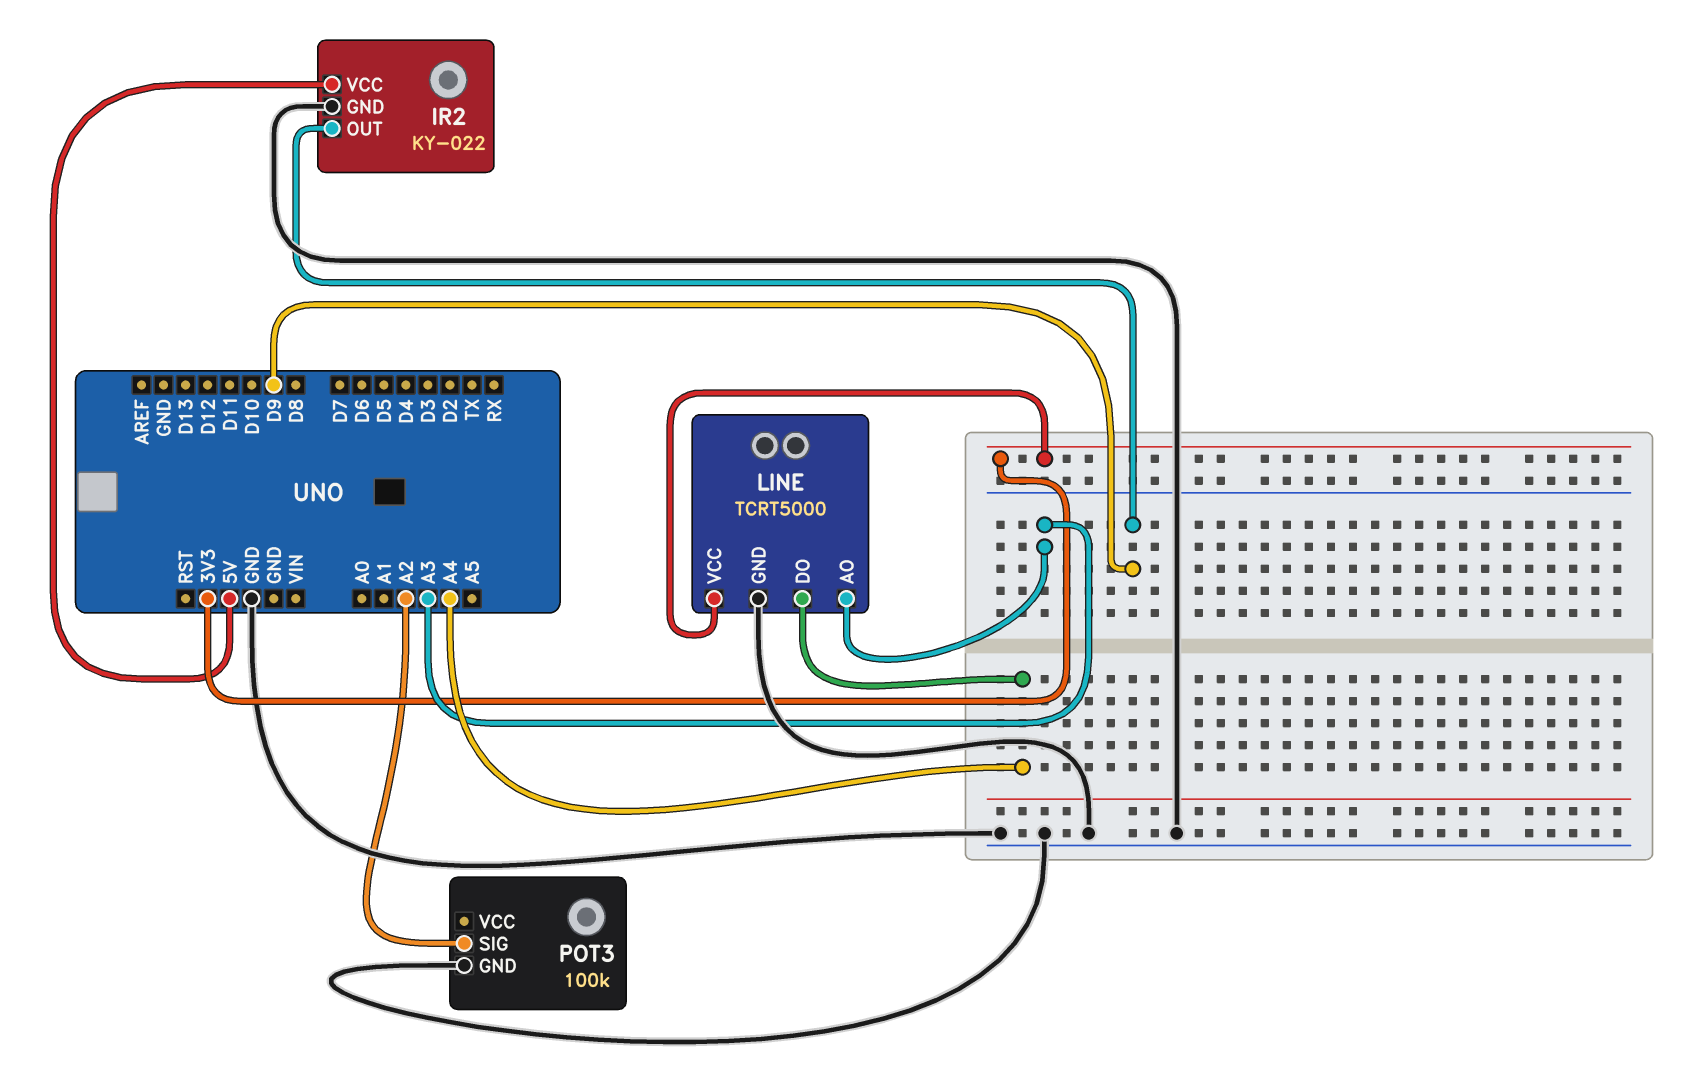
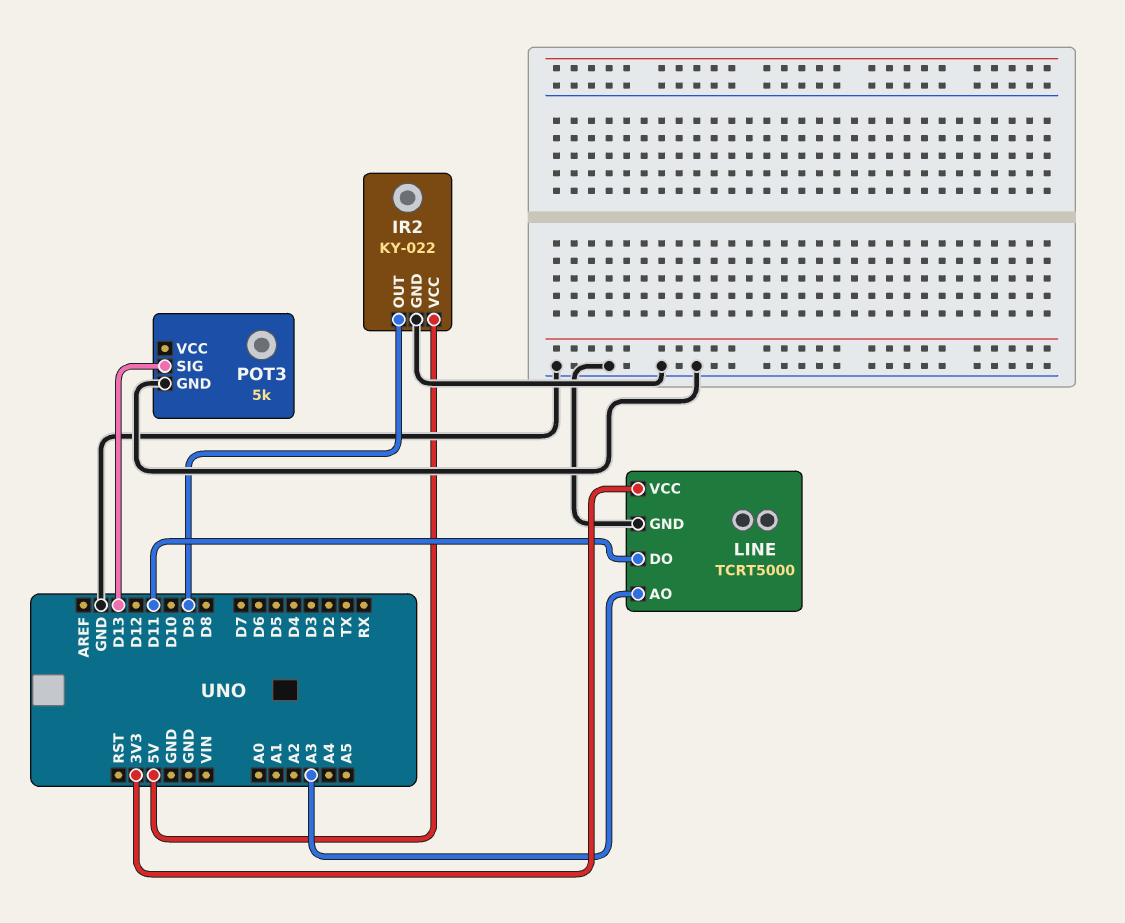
LINE pin DO: A4 -> D11
POT3: 100k -> 5k
POT3 pin SIG: A2 -> D13

